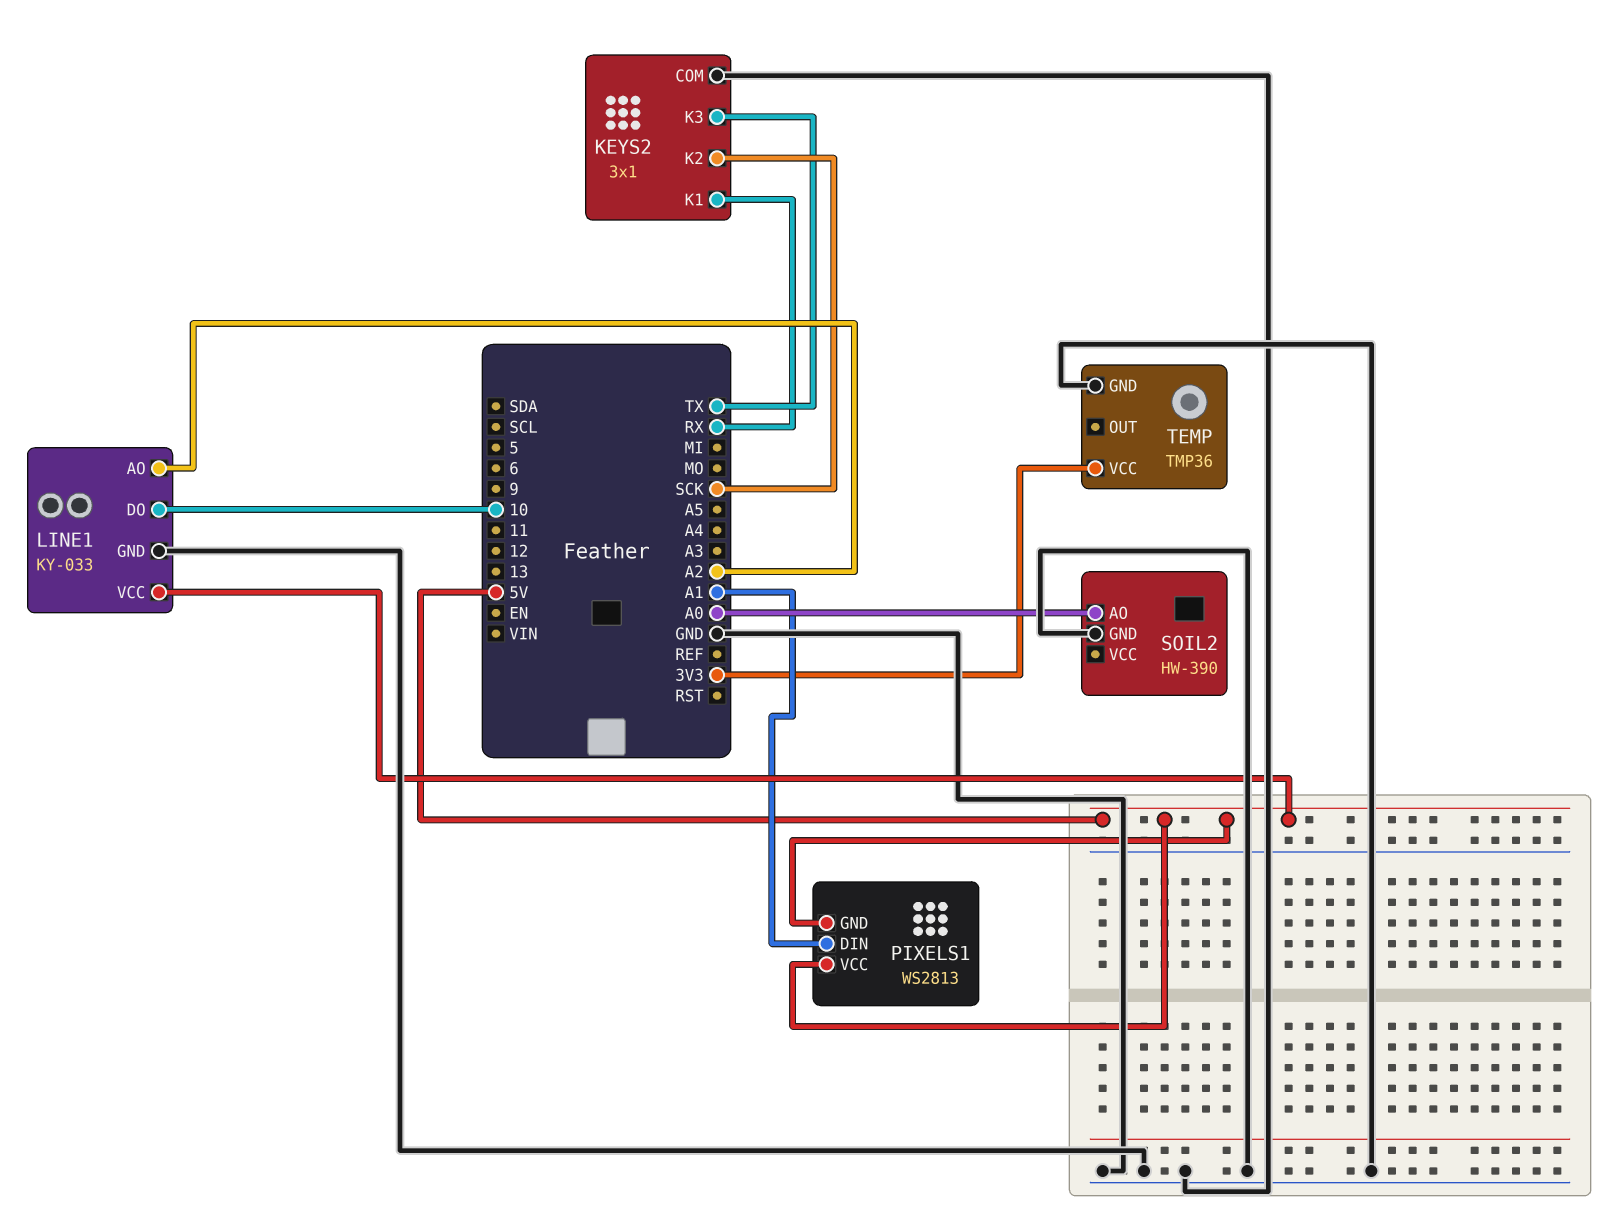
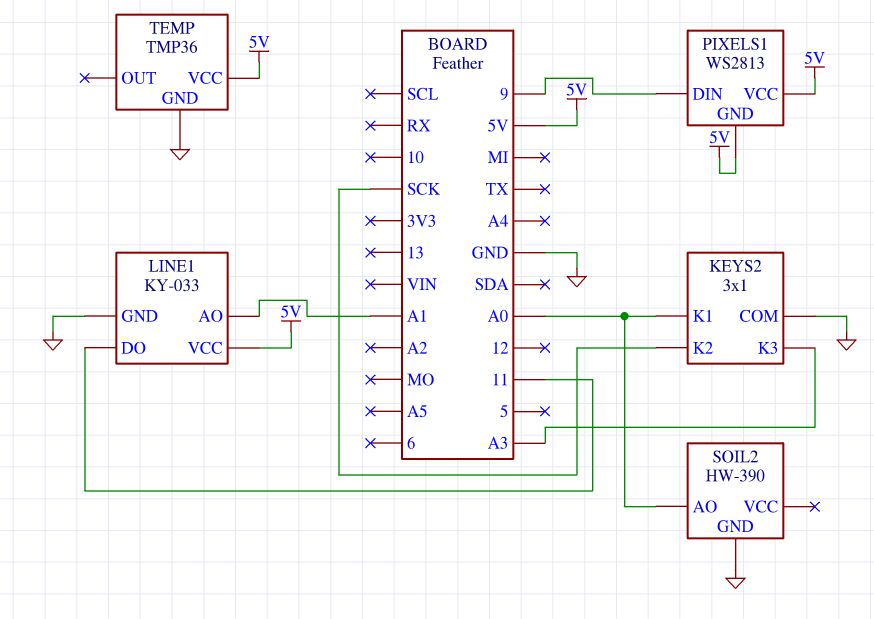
KEYS2 pin K1: RX -> A0
KEYS2 pin K3: TX -> A3
LINE1 pin AO: A2 -> A1
LINE1 pin DO: 10 -> 11
PIXELS1 pin DIN: A1 -> 9
TEMP pin VCC: 3V3 -> 5V

